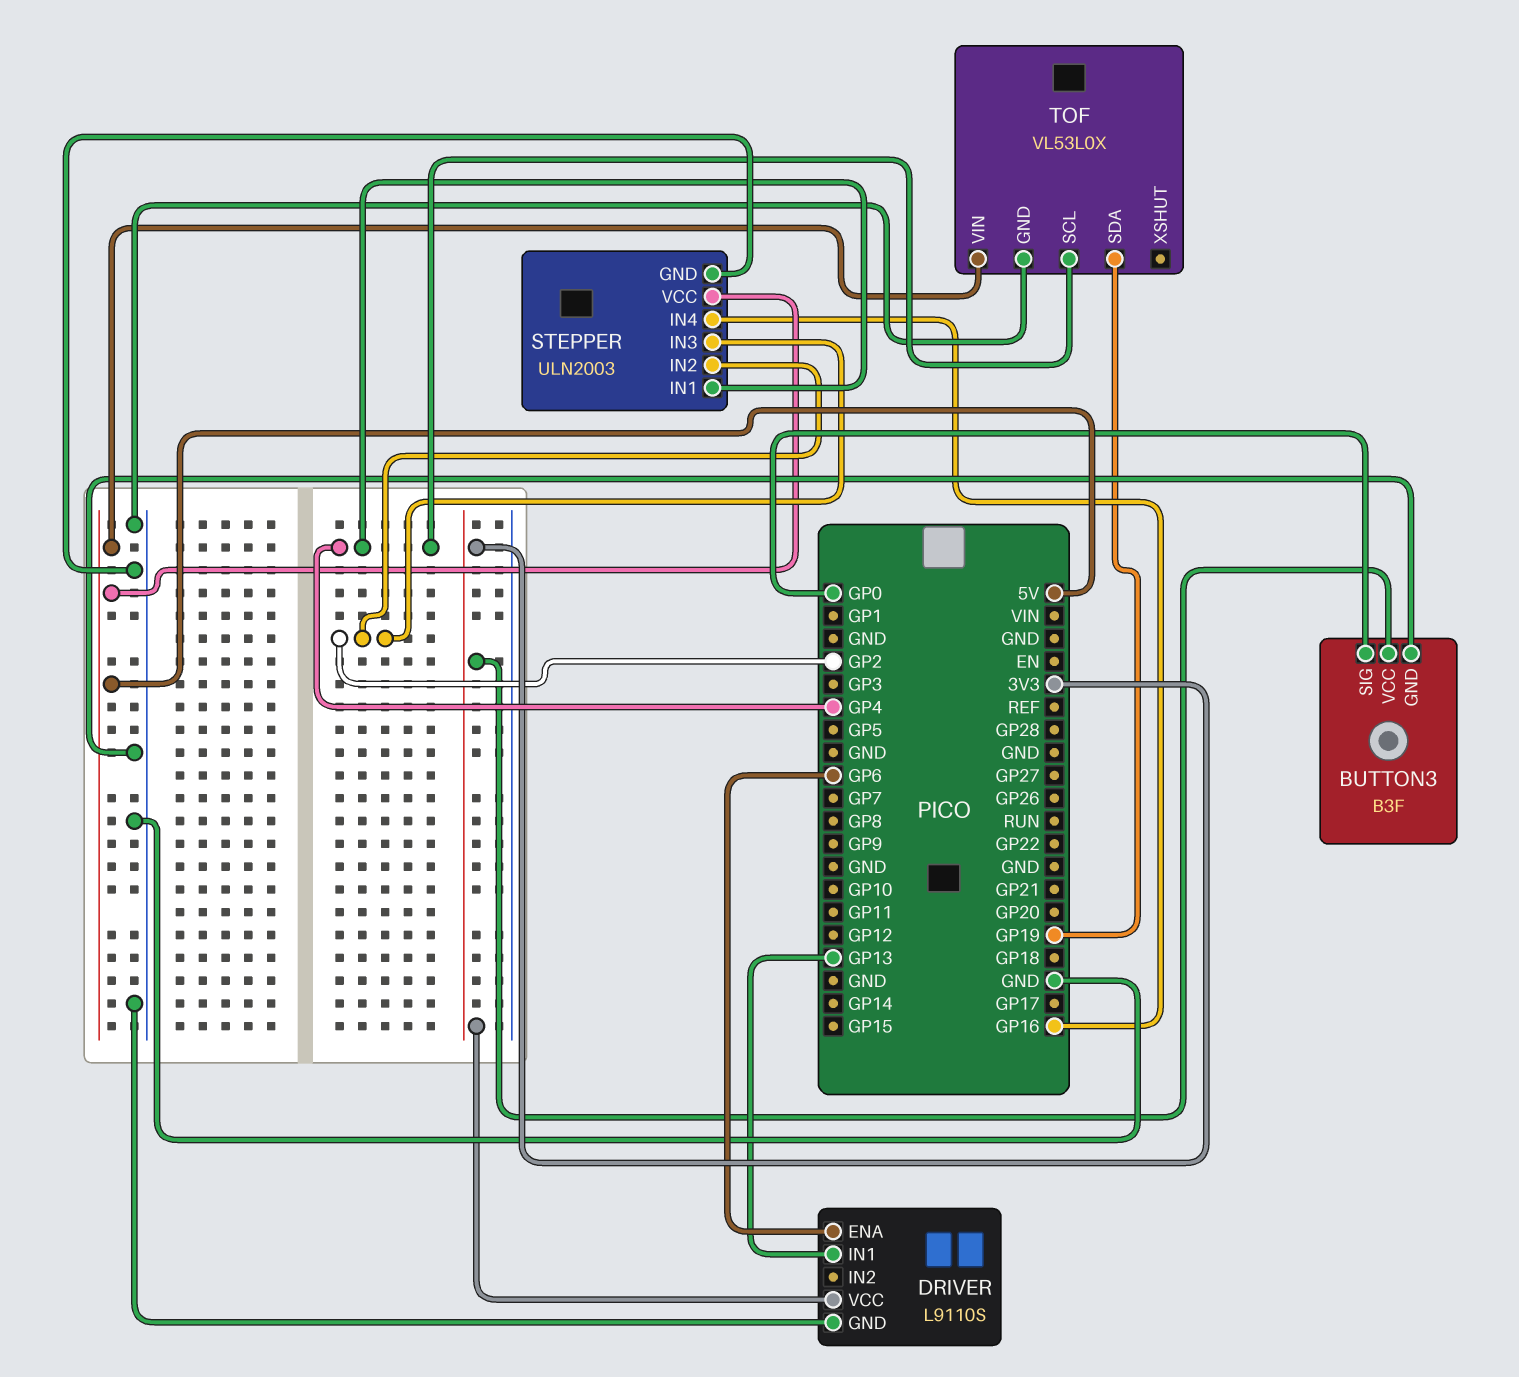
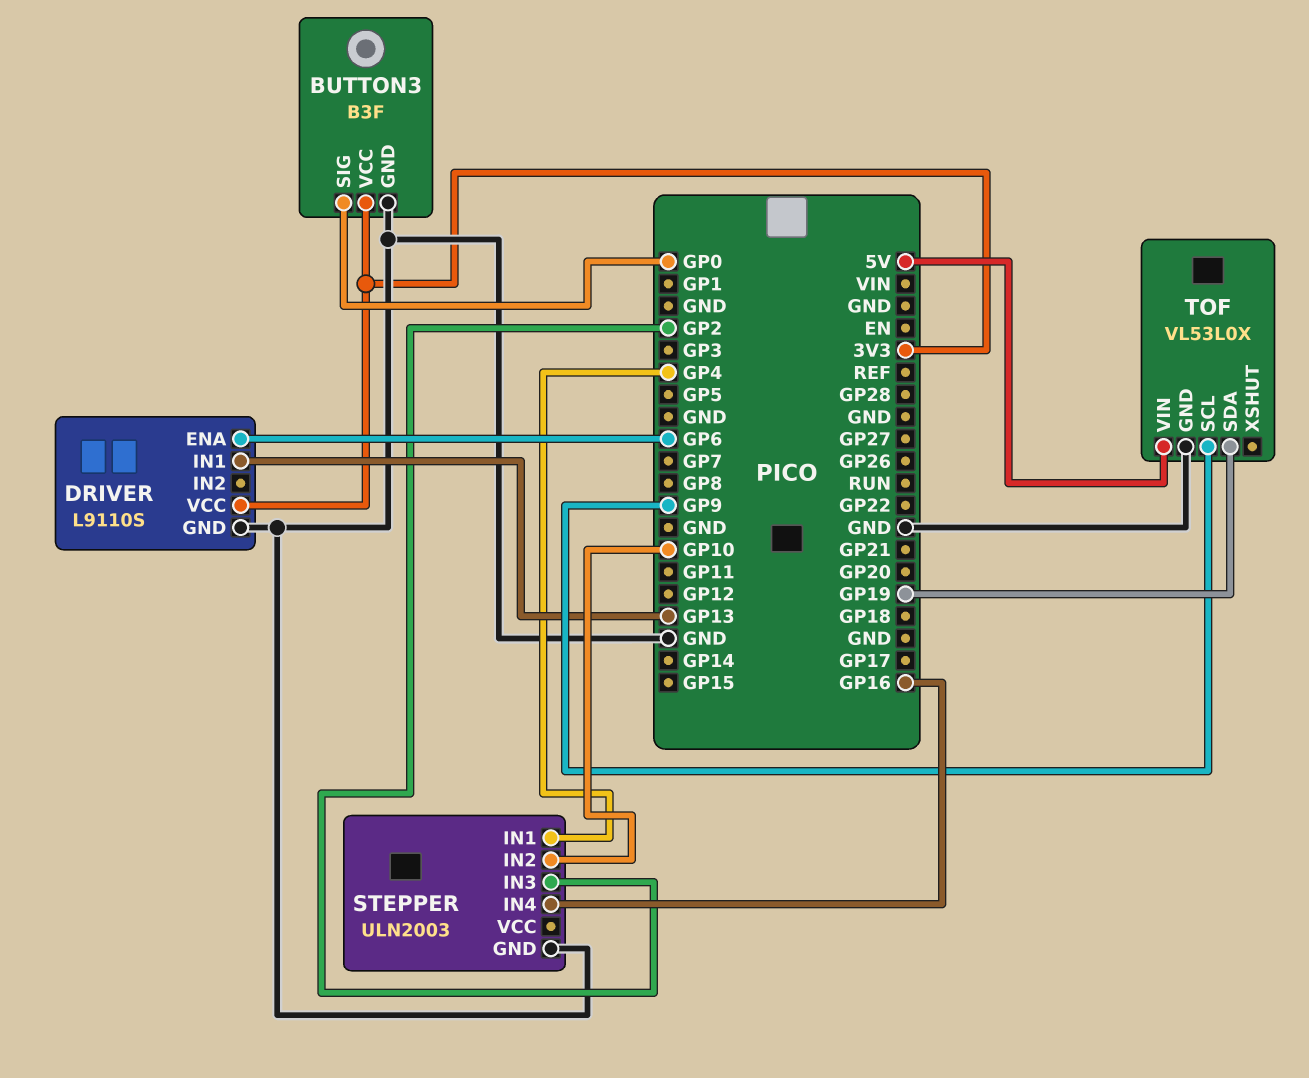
STEPPER pin IN2: GP2 -> GP10
STEPPER pin VCC: 5V -> none
TOF pin SCL: GP4 -> GP9

